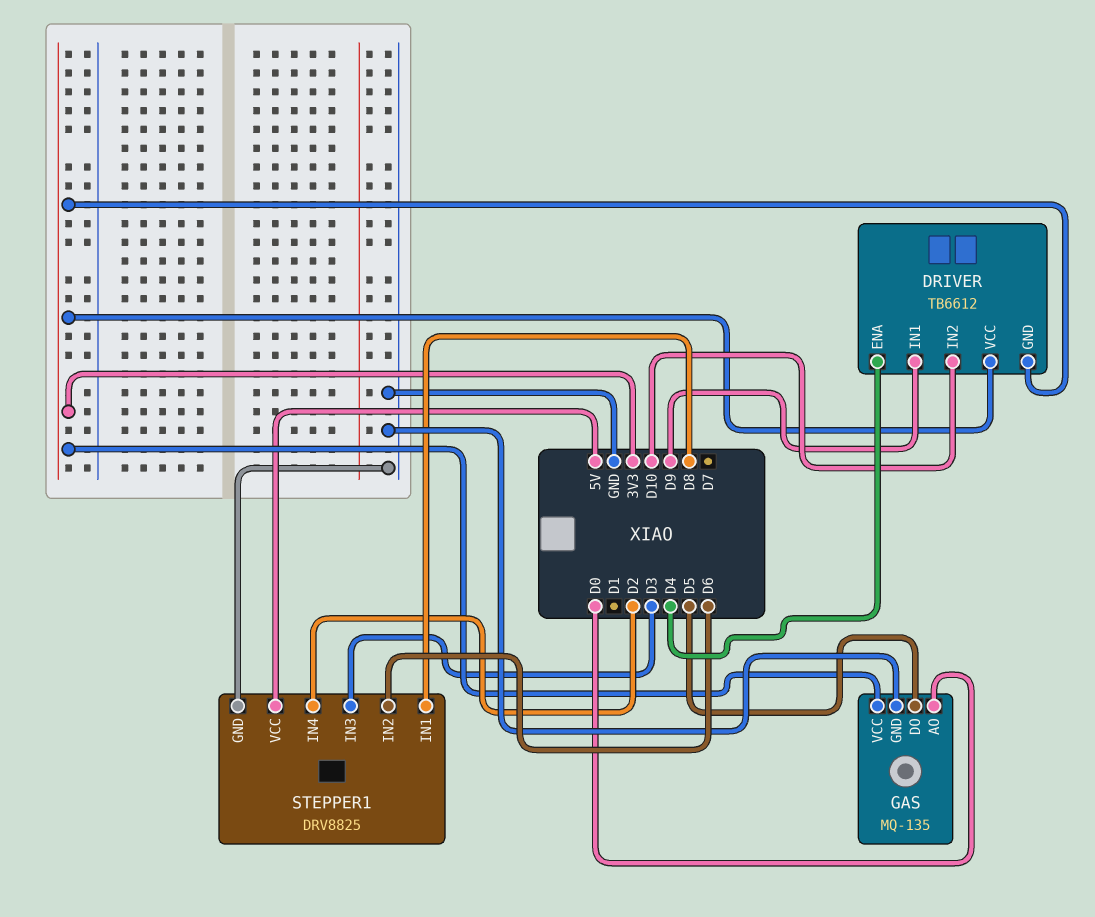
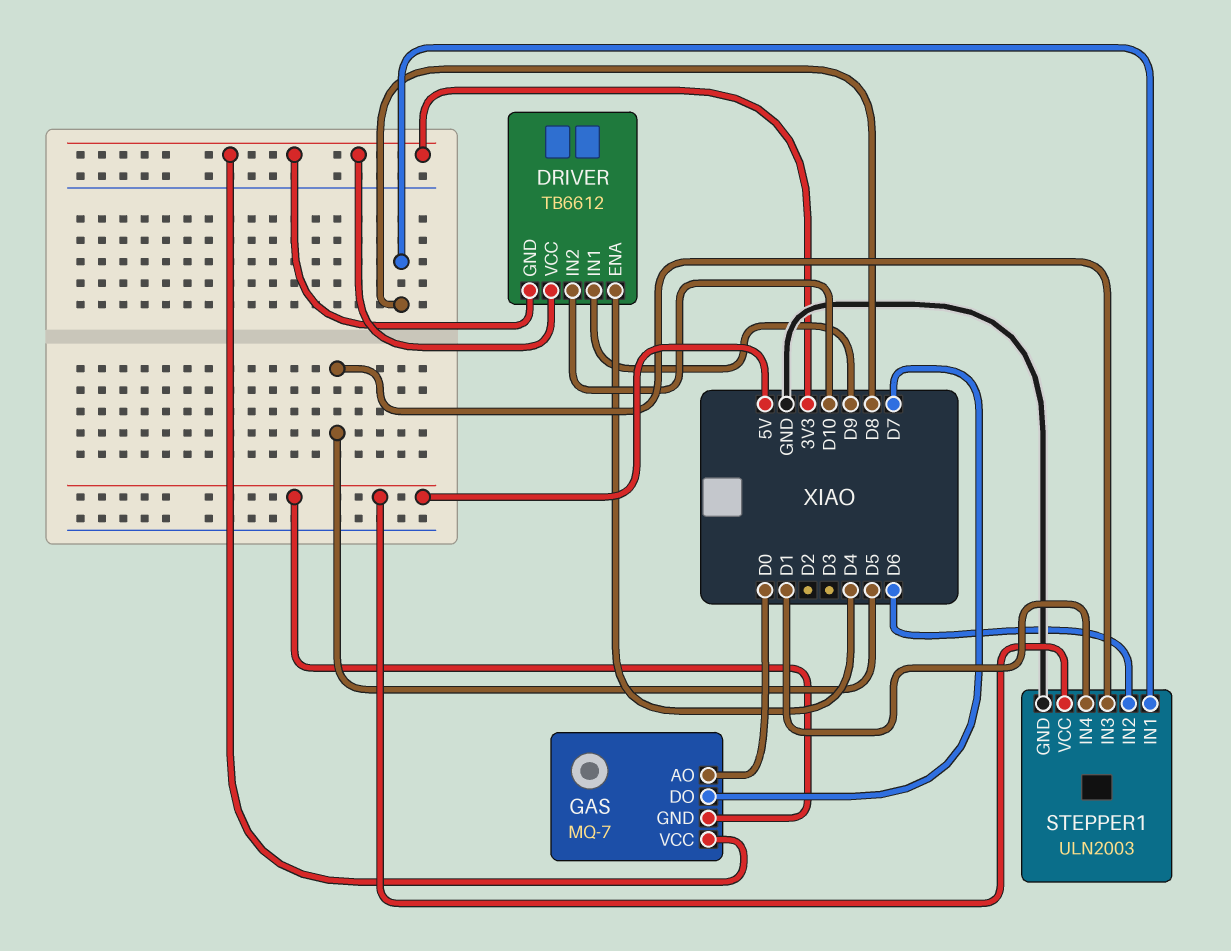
GAS: MQ-135 -> MQ-7
GAS pin DO: D5 -> D7
GAS pin GND: GND -> 5V
STEPPER1: DRV8825 -> ULN2003
STEPPER1 pin IN3: D3 -> D5
STEPPER1 pin IN4: D2 -> D1

